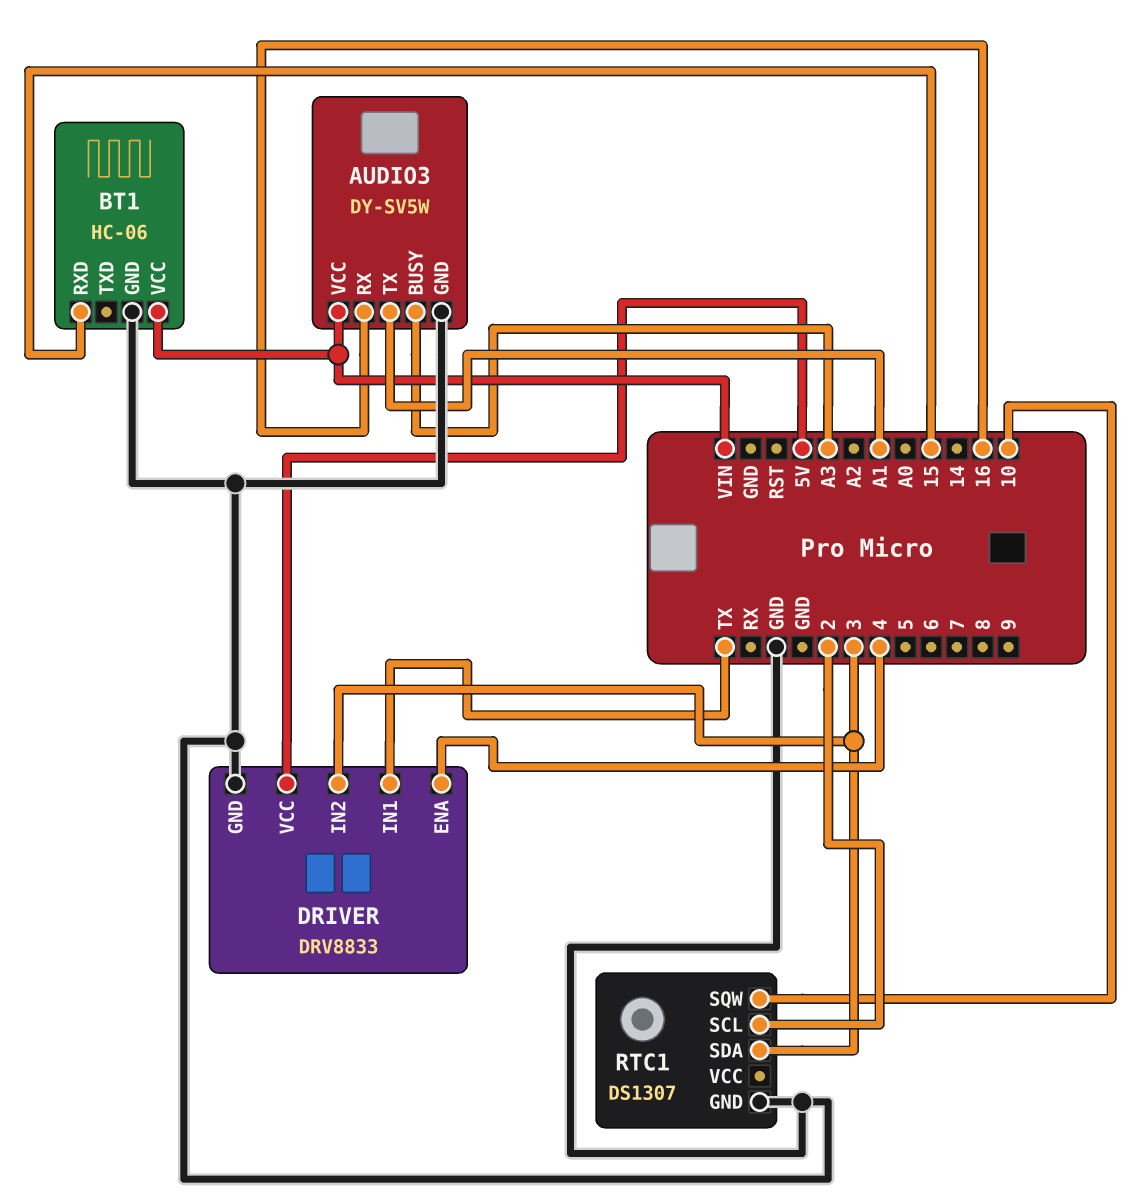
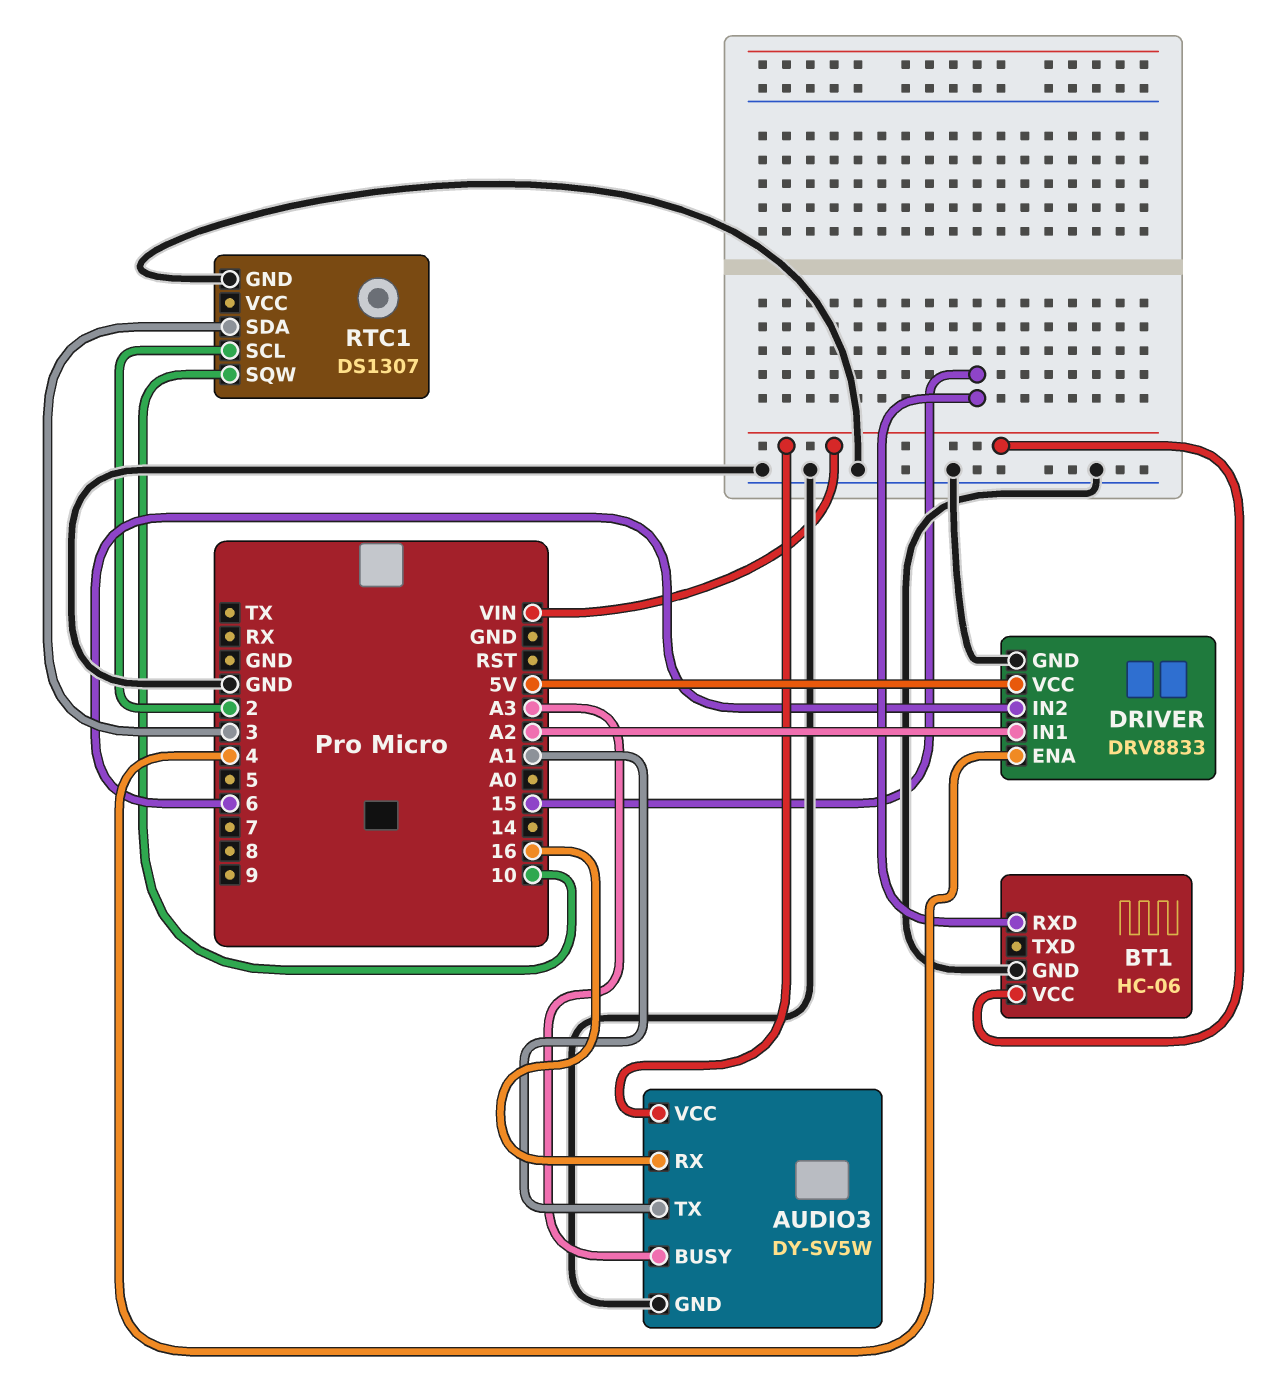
DRIVER pin IN1: TX -> A2
DRIVER pin IN2: 3 -> 6

